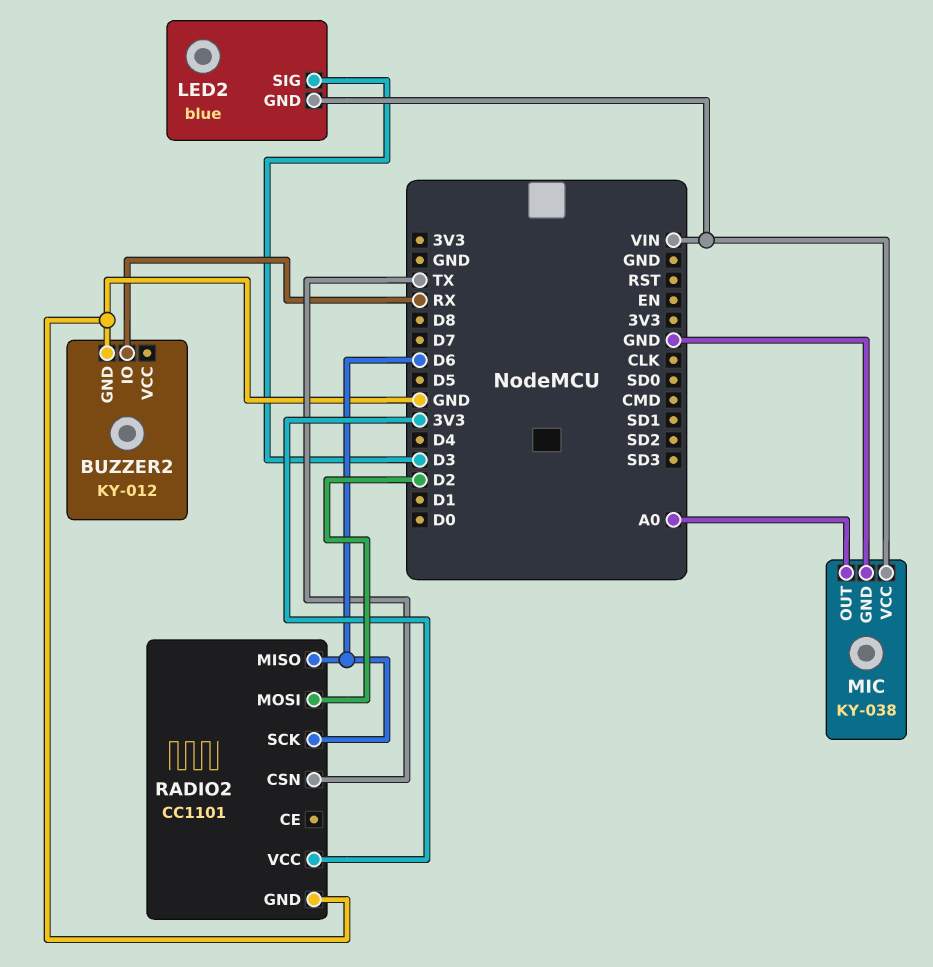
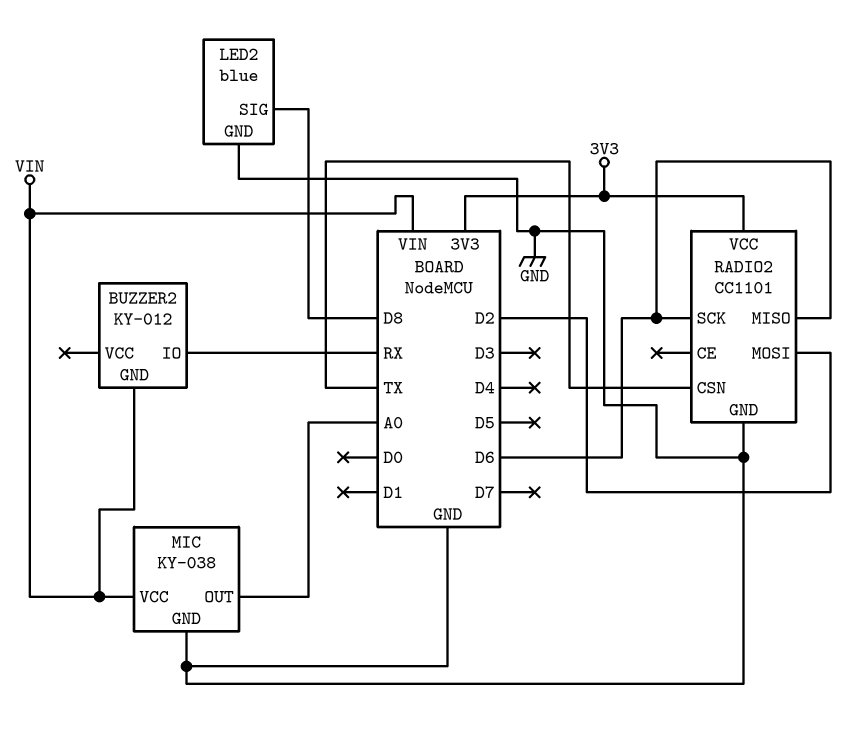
BUZZER2 pin GND: GND -> VIN
LED2 pin GND: VIN -> GND
LED2 pin SIG: D3 -> D8

